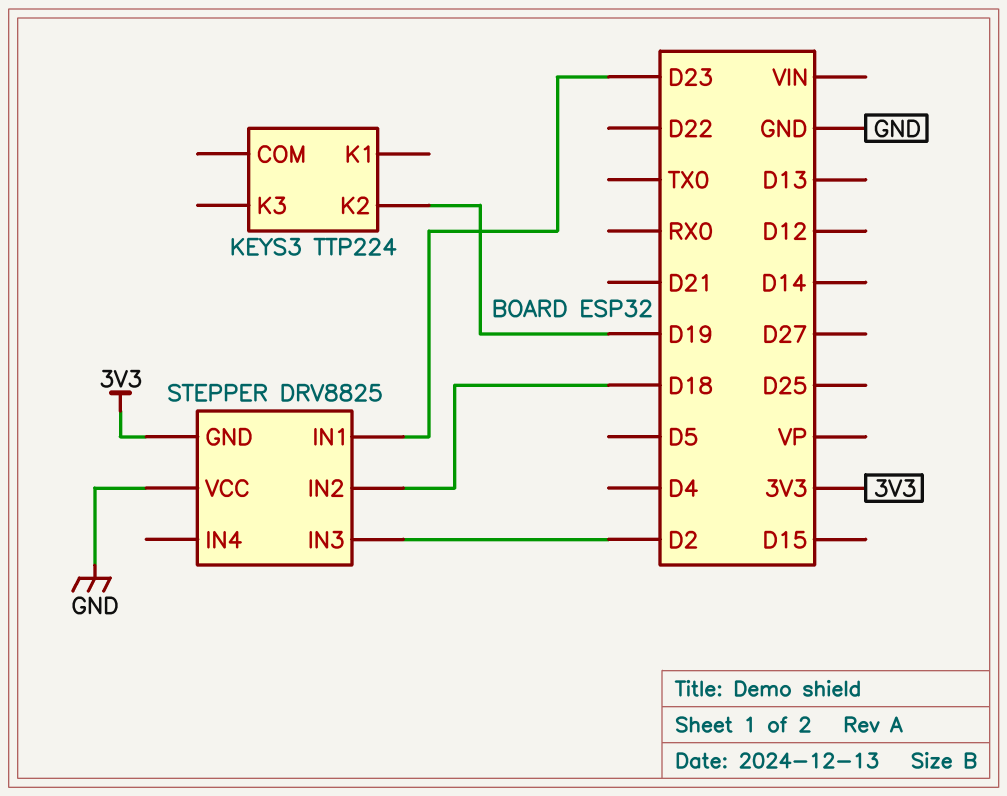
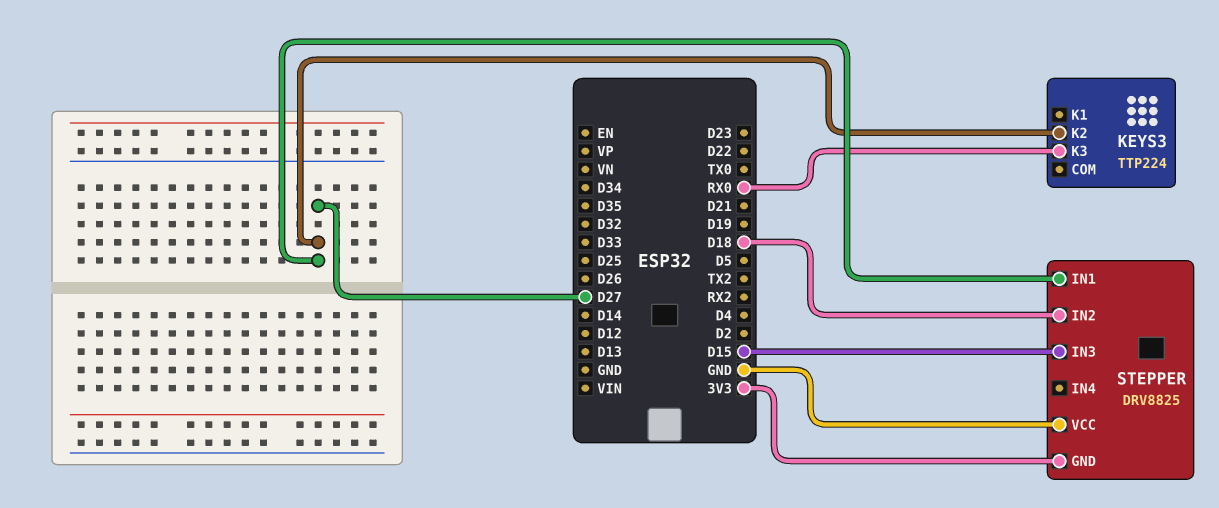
KEYS3 pin K2: D19 -> D27
KEYS3 pin K3: none -> RX0
STEPPER pin IN1: D23 -> D27
STEPPER pin IN3: D2 -> D15

